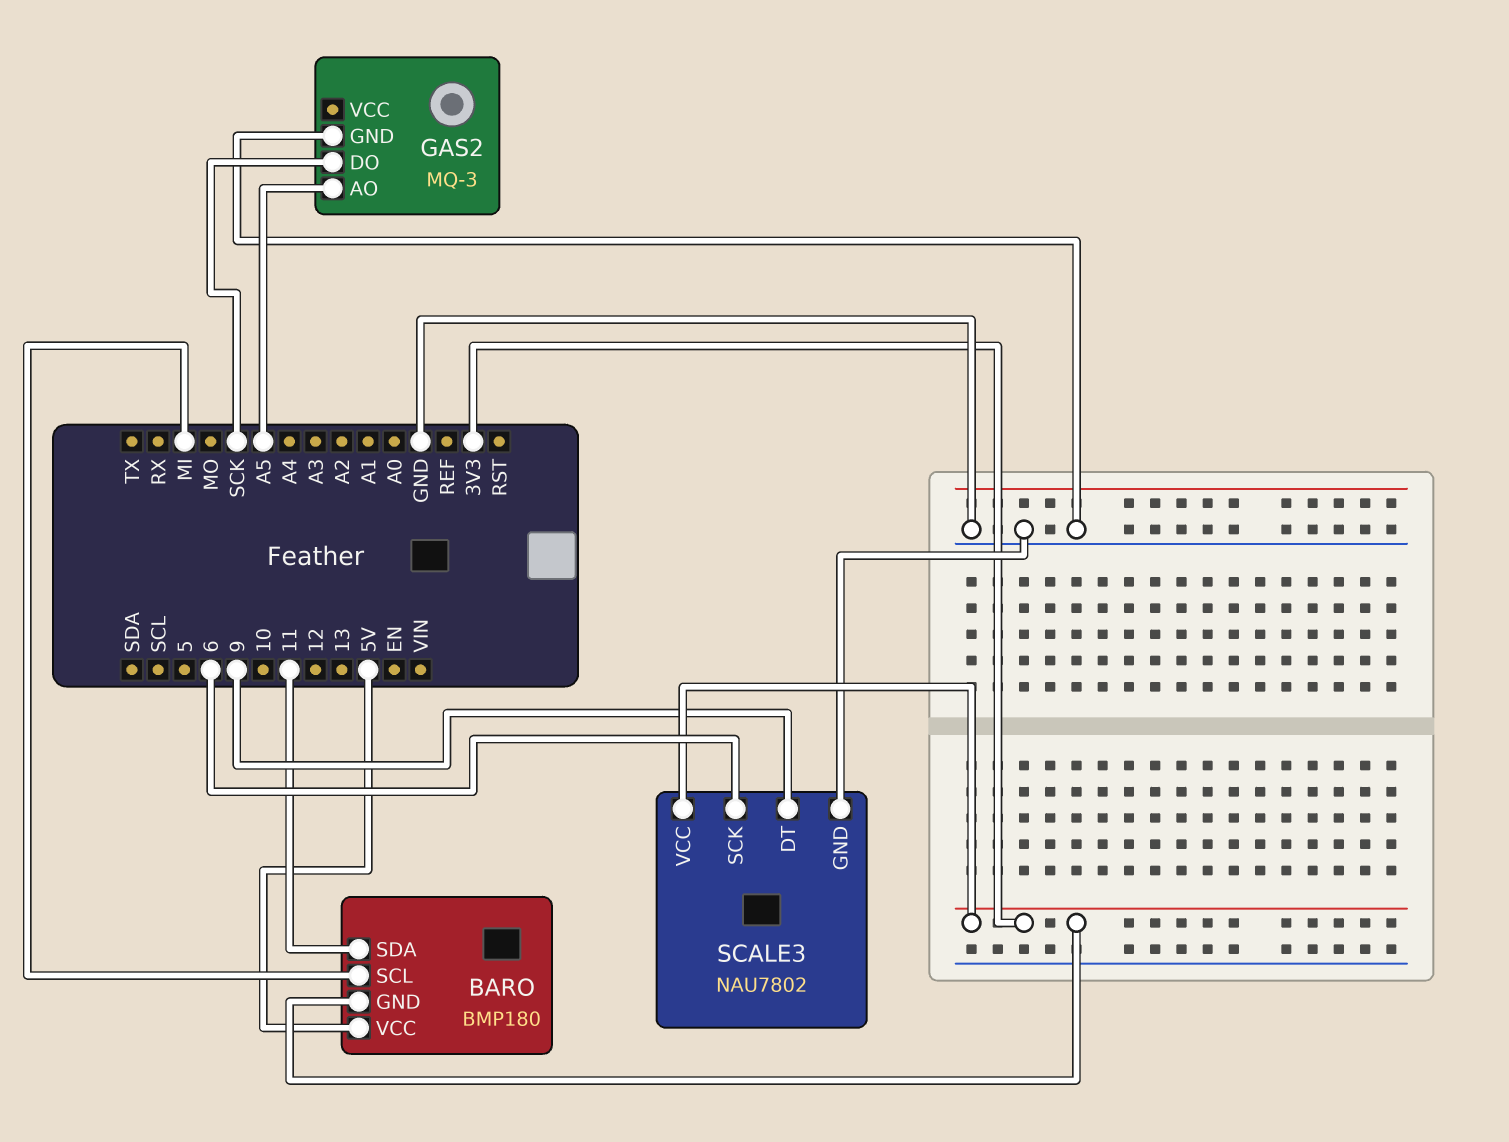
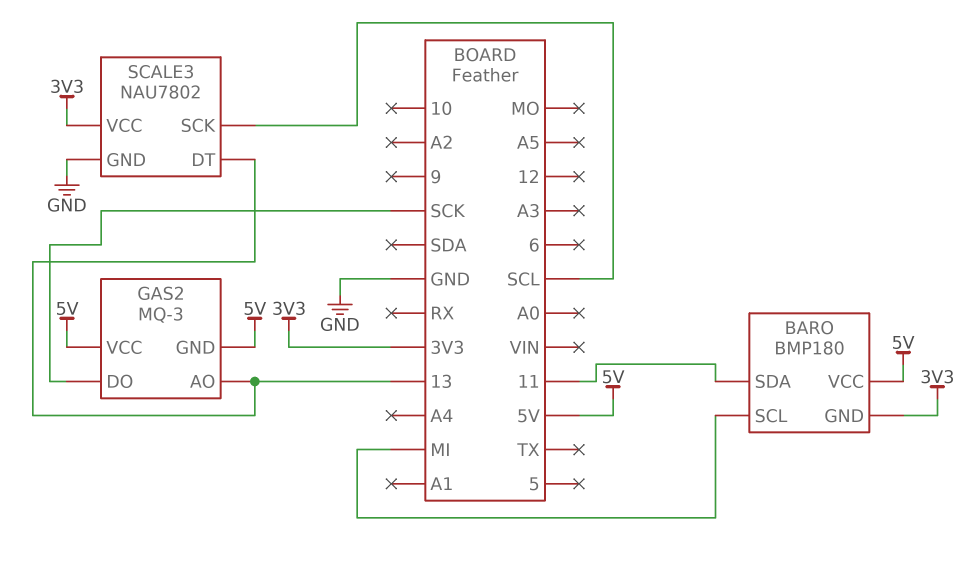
GAS2 pin AO: A5 -> 13
GAS2 pin GND: GND -> 5V
GAS2 pin VCC: none -> 5V
SCALE3 pin DT: 9 -> 13
SCALE3 pin SCK: 6 -> SCL

